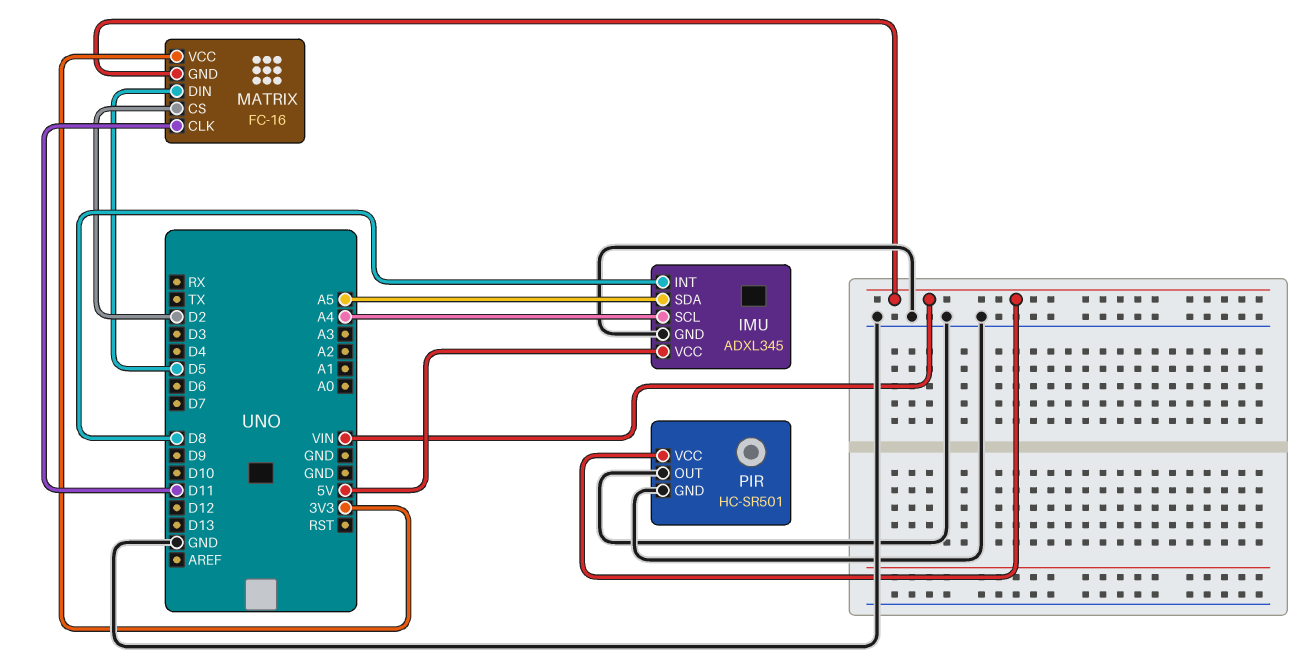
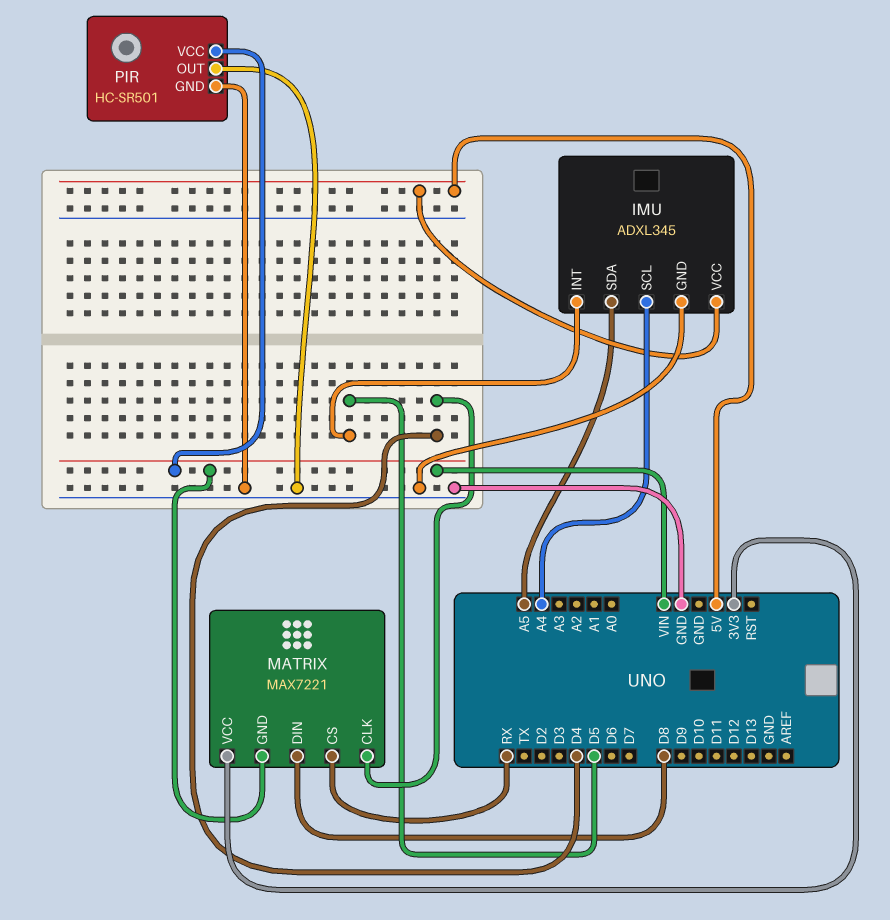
IMU pin INT: D8 -> D5
MATRIX: FC-16 -> MAX7221
MATRIX pin CLK: D11 -> D4
MATRIX pin CS: D2 -> RX
MATRIX pin DIN: D5 -> D8

